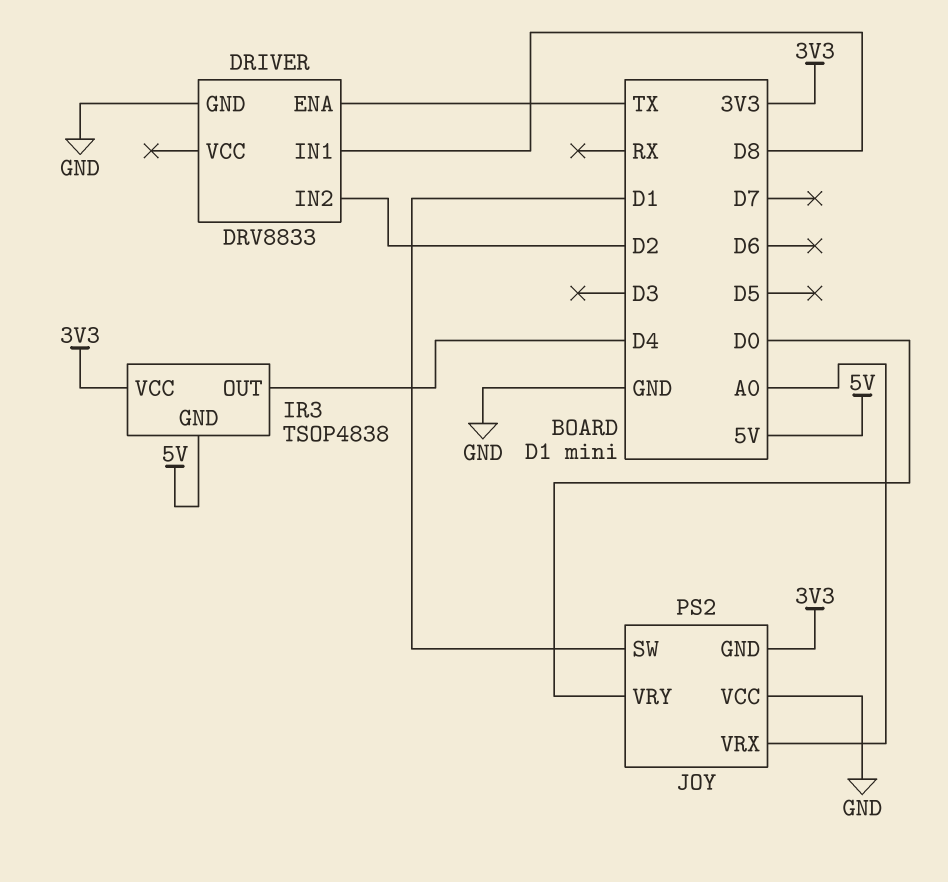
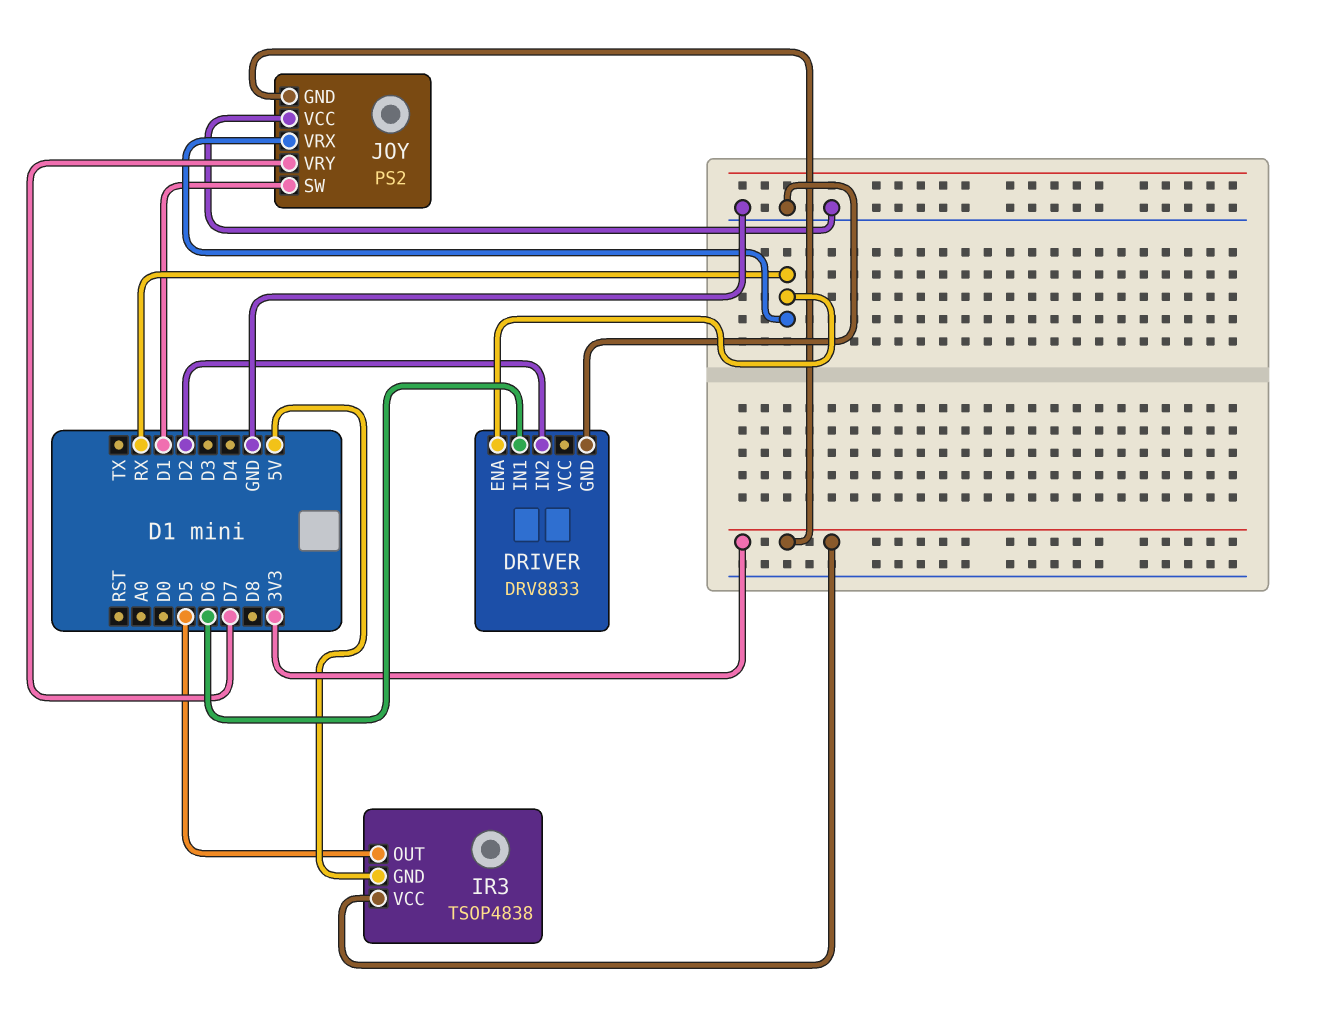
DRIVER pin ENA: TX -> RX
DRIVER pin IN1: D8 -> D6
IR3 pin OUT: D4 -> D5
JOY pin VRX: A0 -> RX
JOY pin VRY: D0 -> D7

